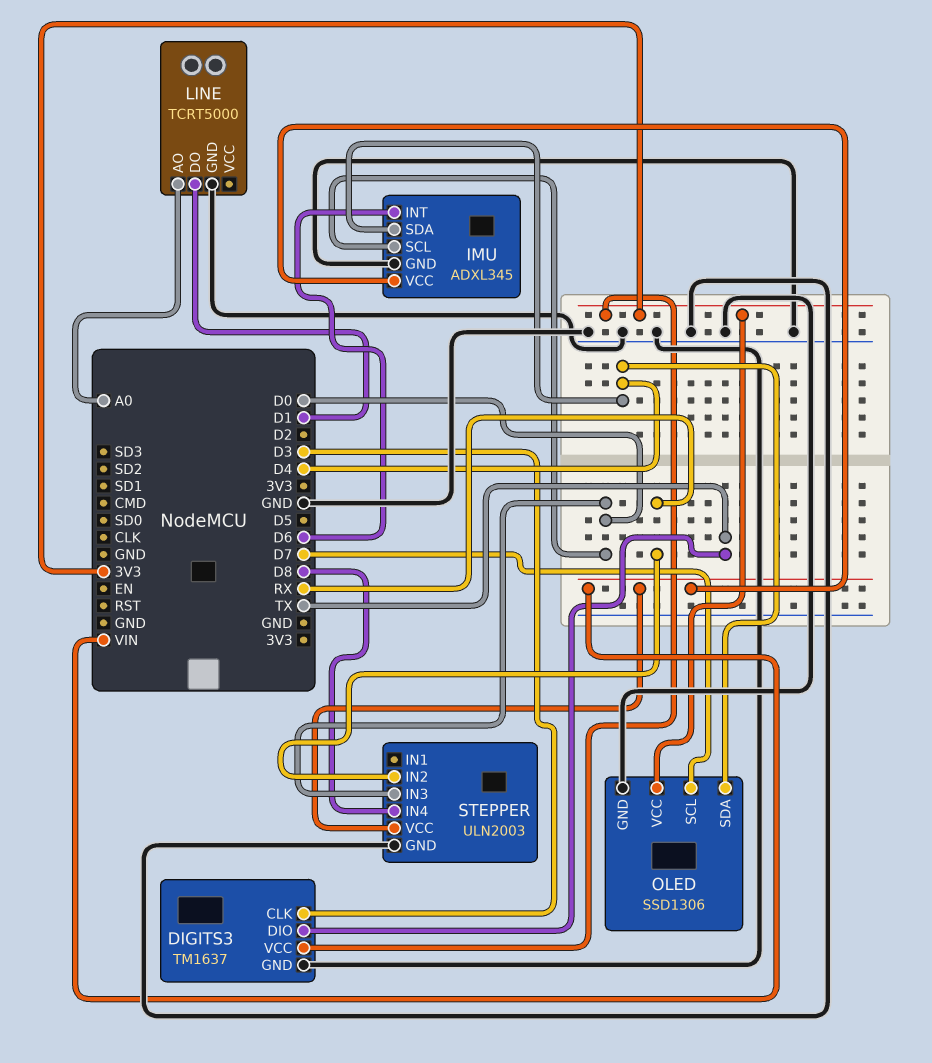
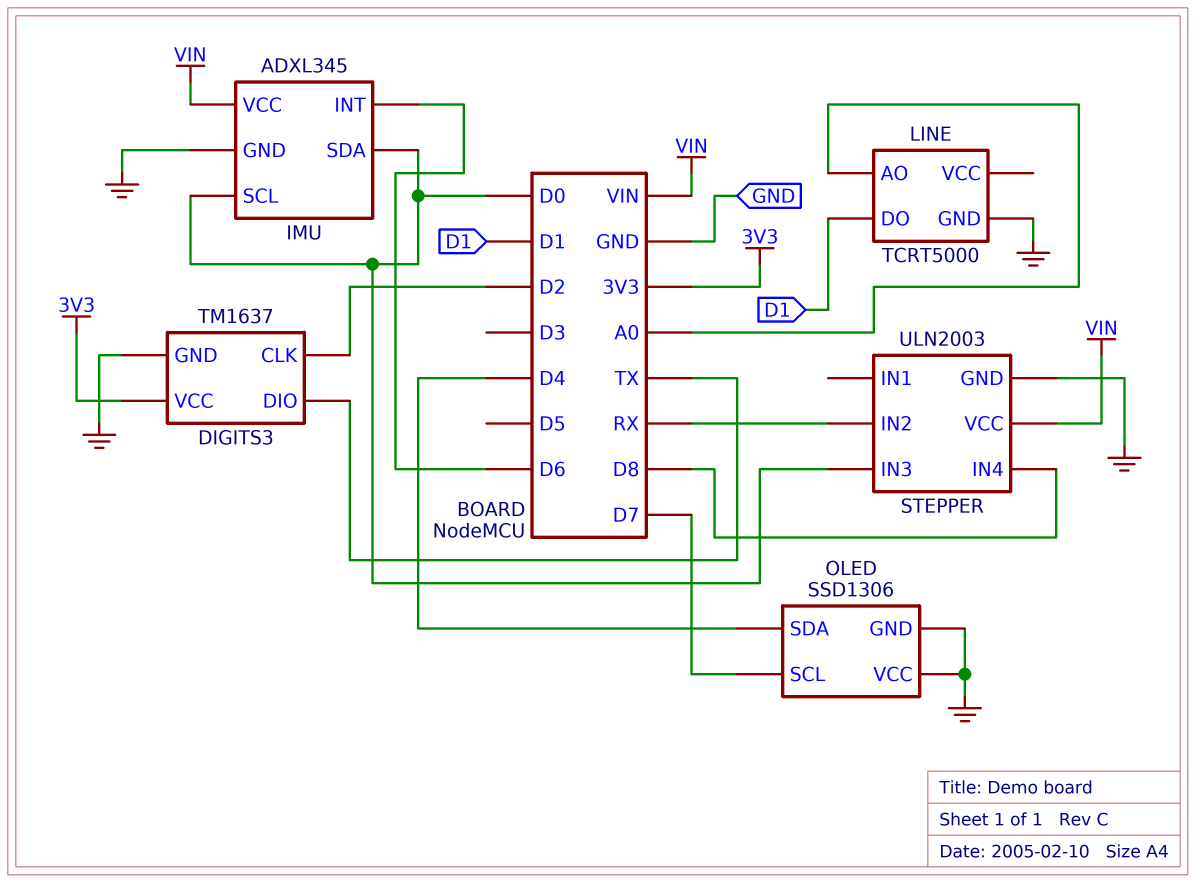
DIGITS3 pin CLK: D3 -> D2
IMU pin SDA: D4 -> D0
OLED pin VCC: 3V3 -> GND

